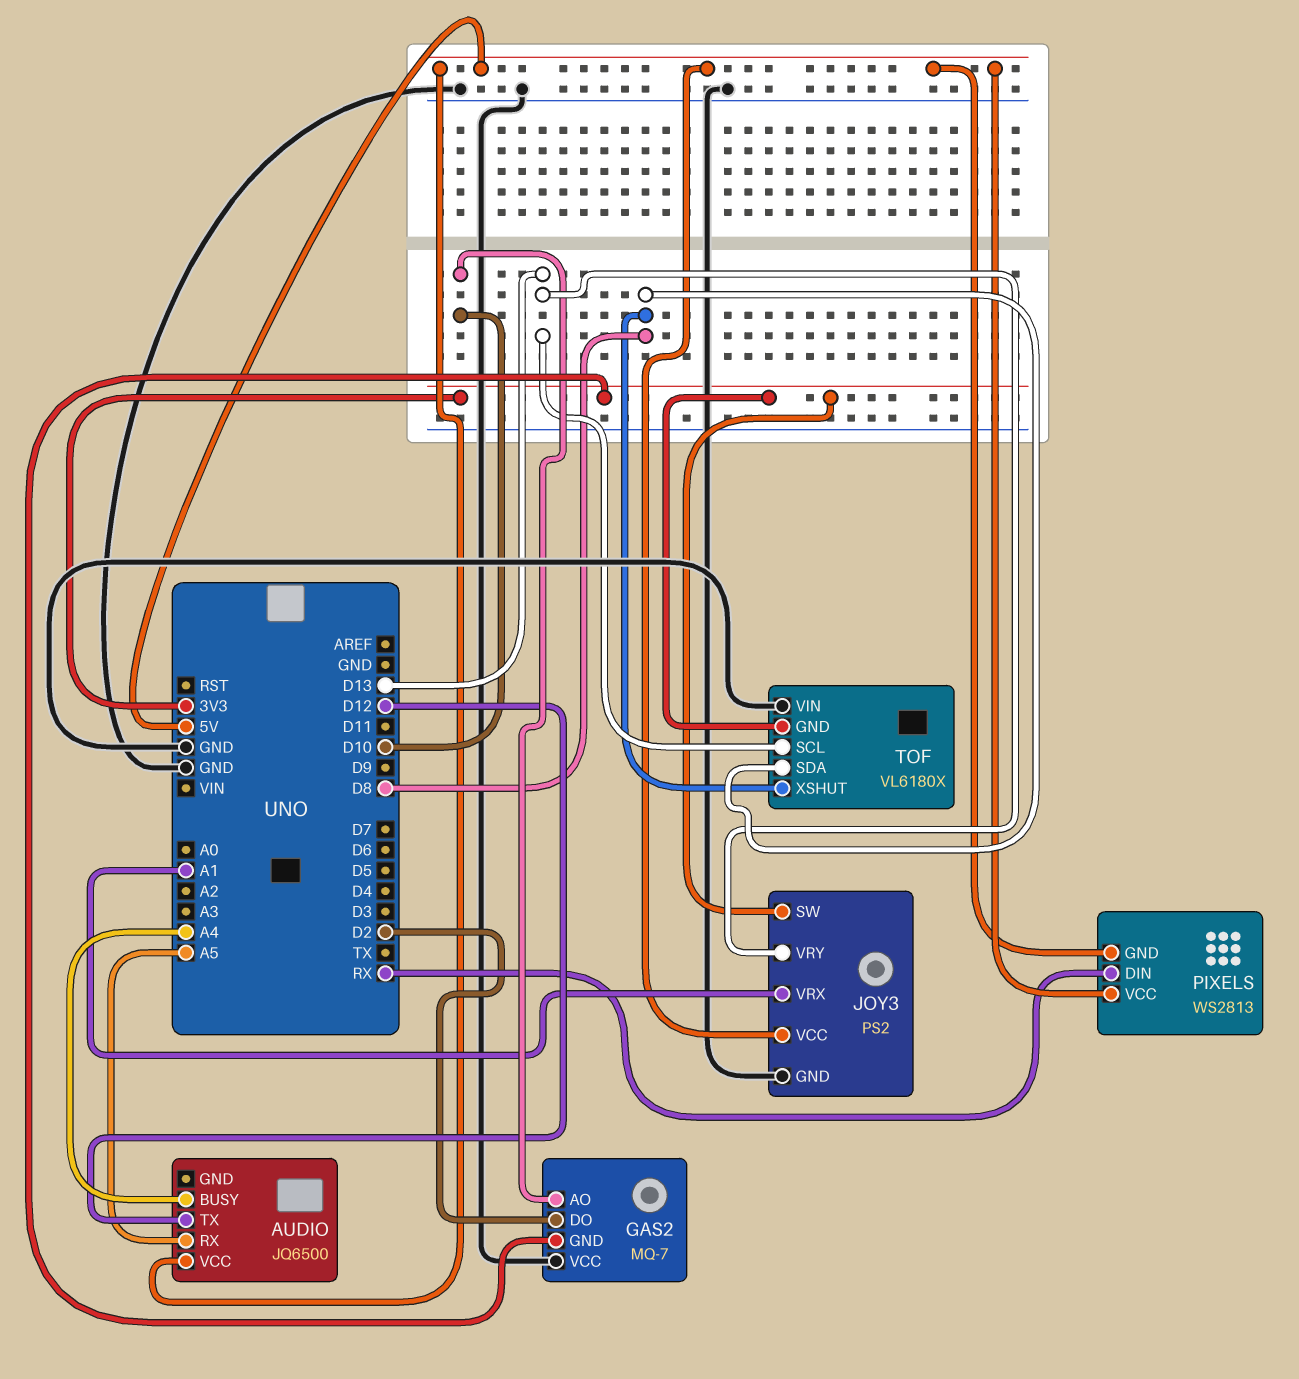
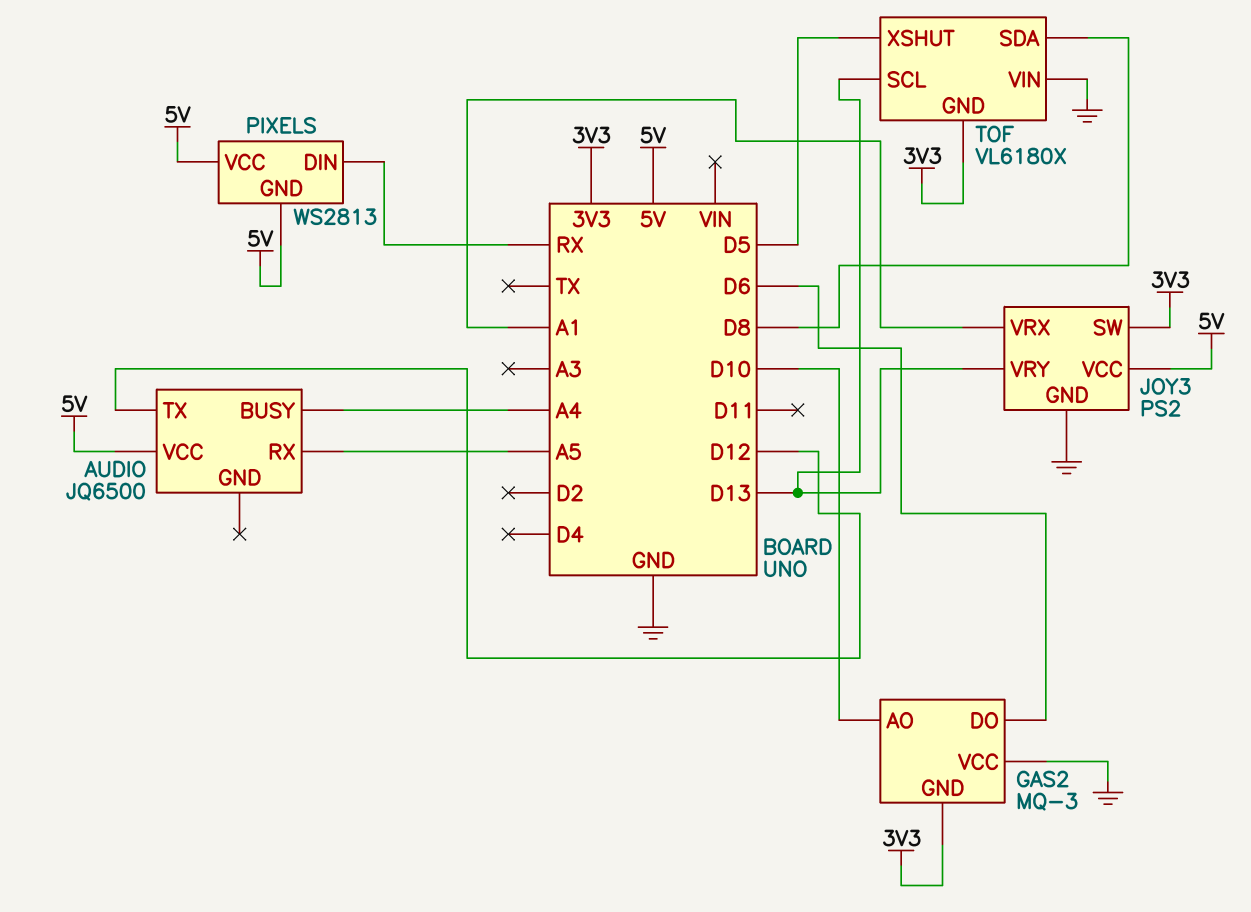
GAS2: MQ-7 -> MQ-3
GAS2 pin DO: D2 -> D6
TOF pin XSHUT: D8 -> D5

